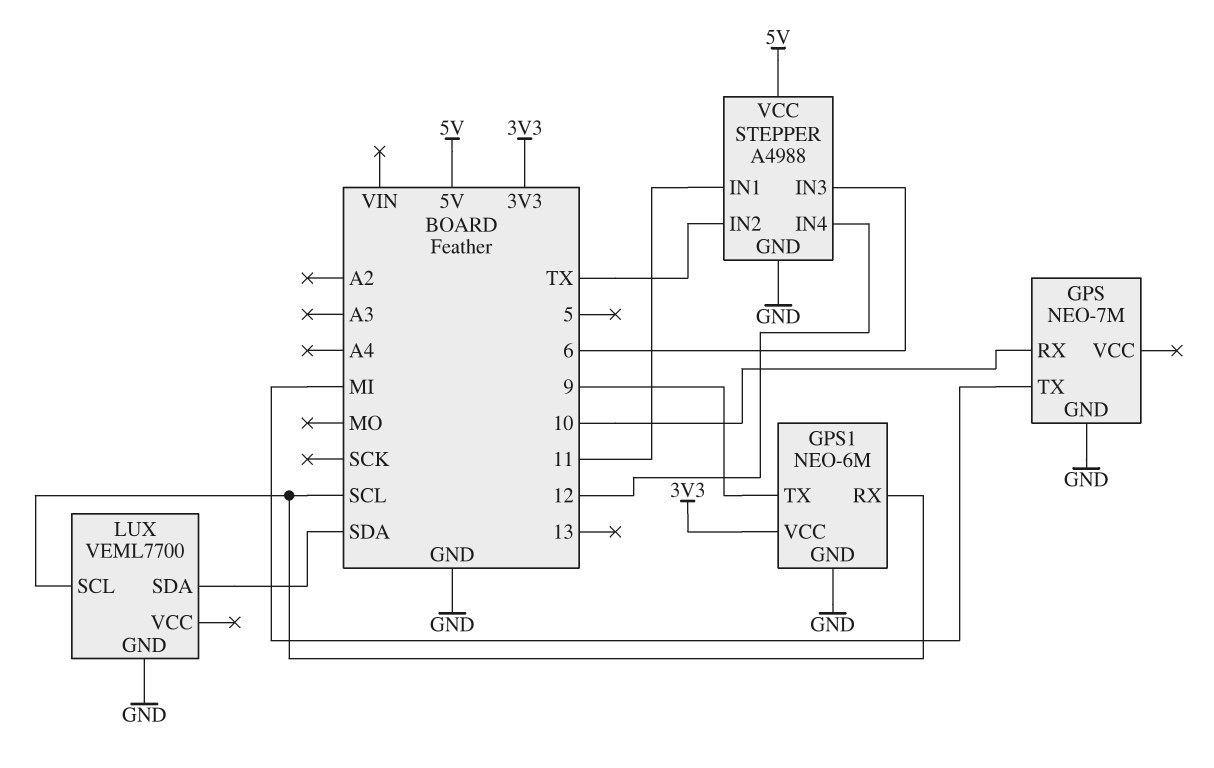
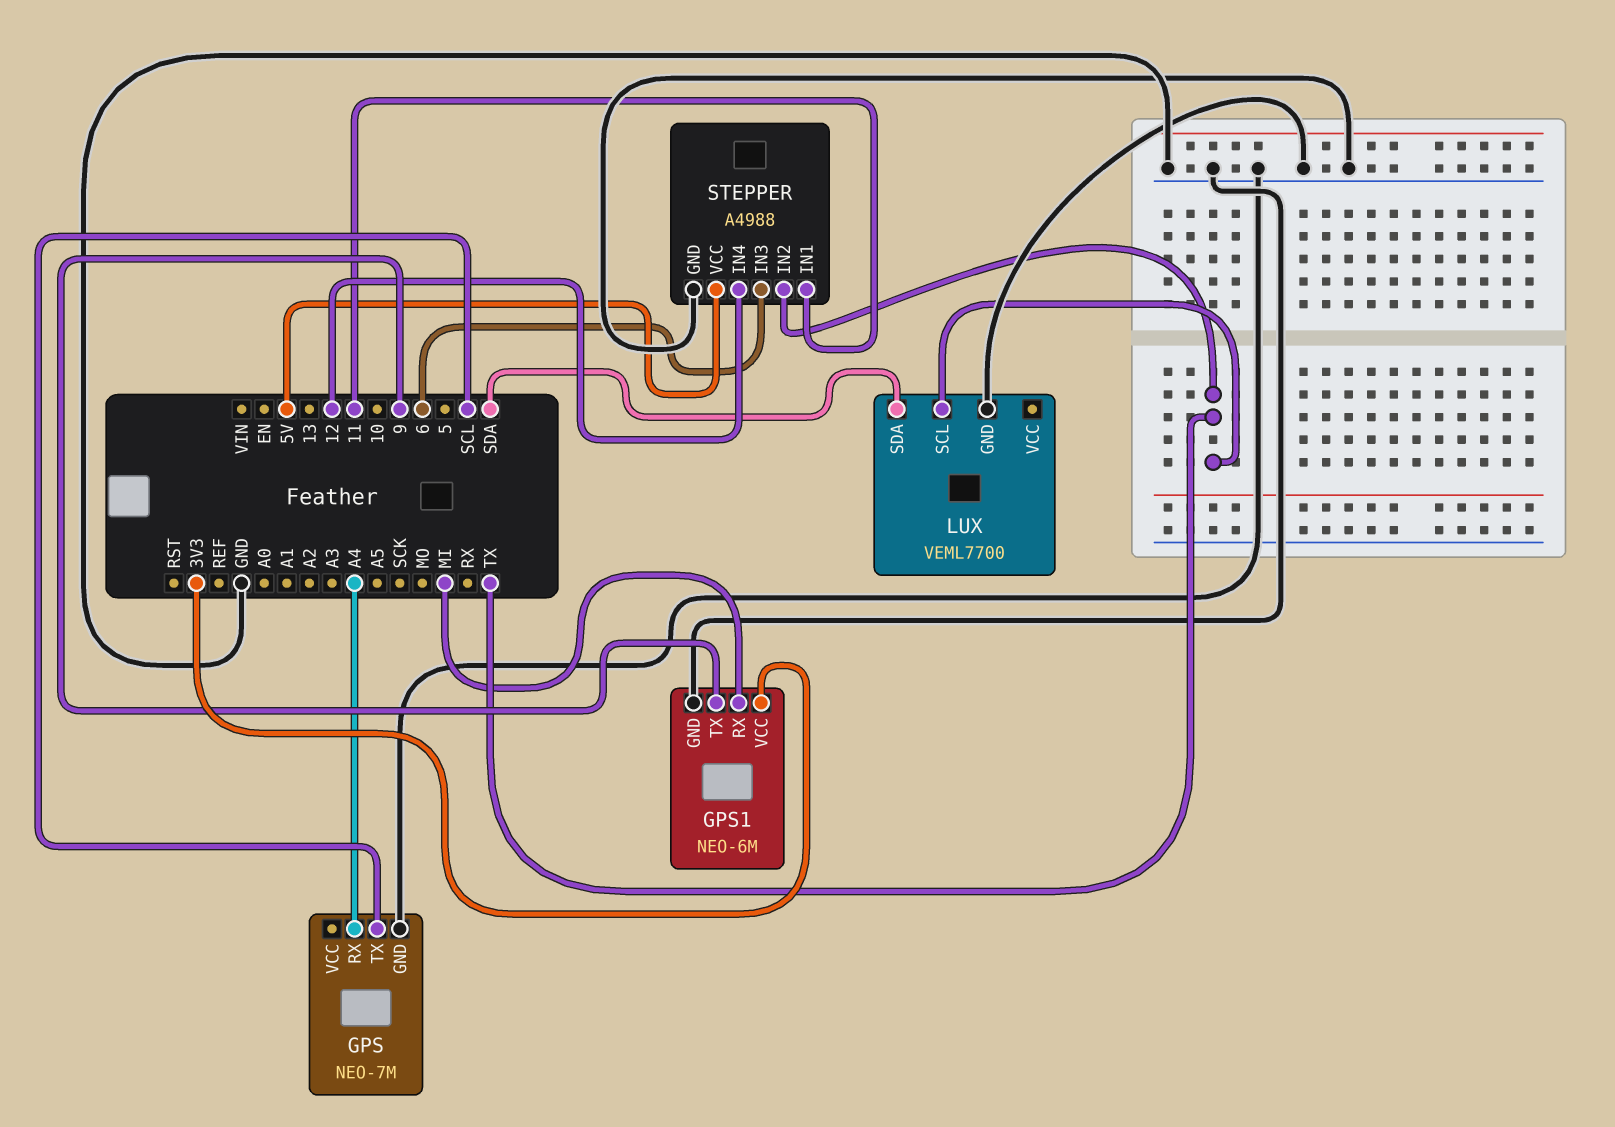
GPS pin RX: 10 -> A4
GPS pin TX: MI -> SCL
GPS1 pin RX: SCL -> MI
LUX pin SCL: SCL -> TX

